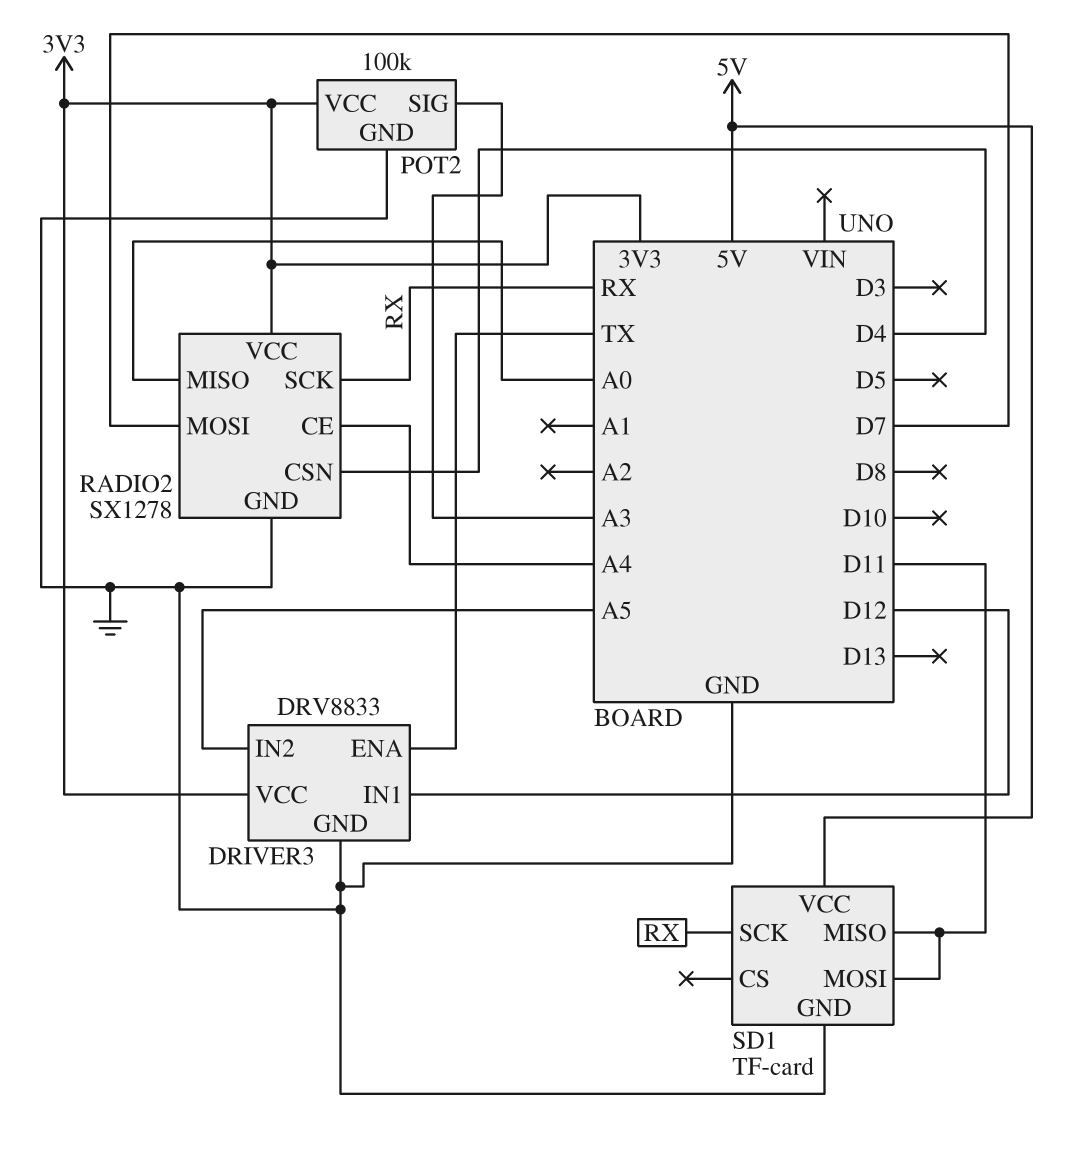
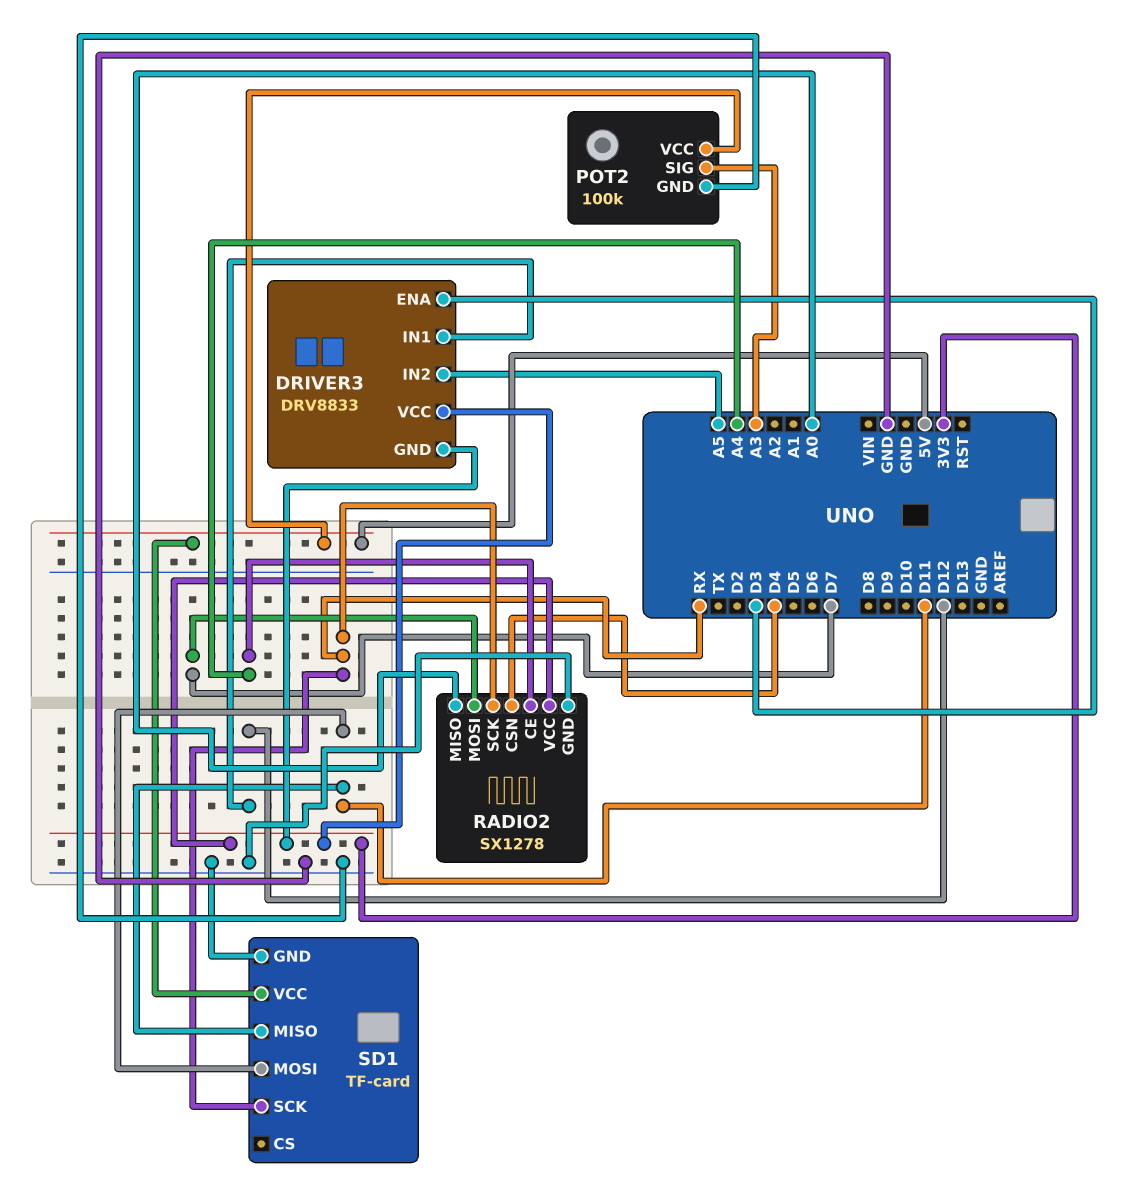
DRIVER3 pin ENA: TX -> D3
DRIVER3 pin GND: GND -> 3V3
POT2 pin VCC: 3V3 -> 5V

